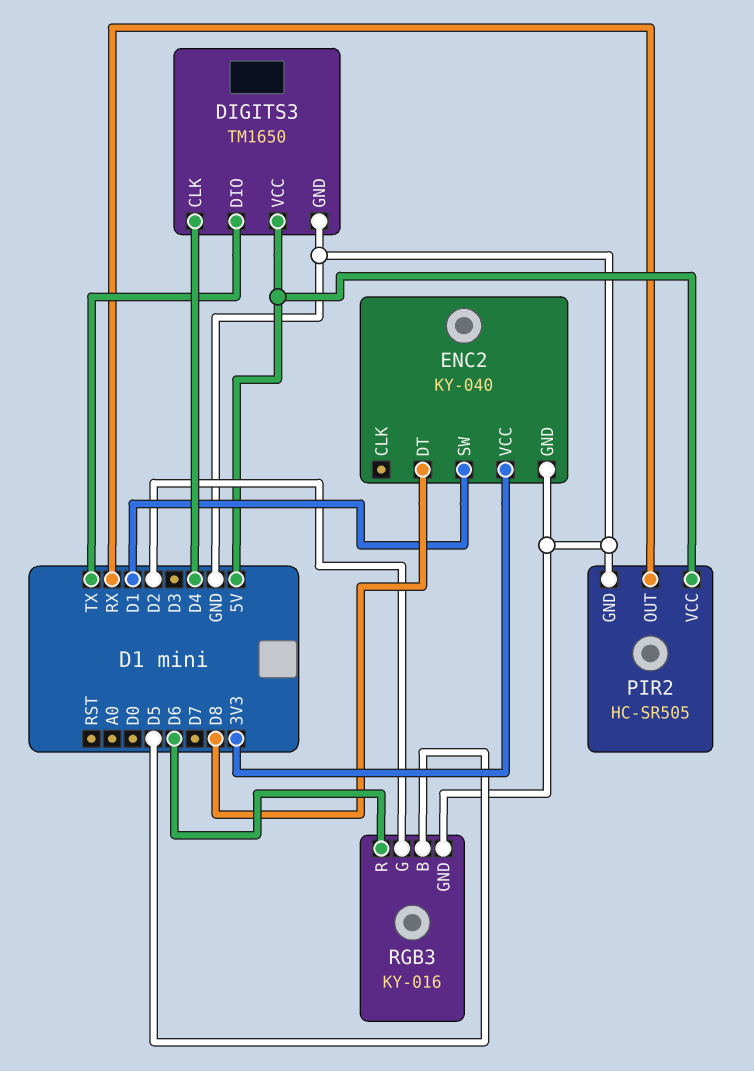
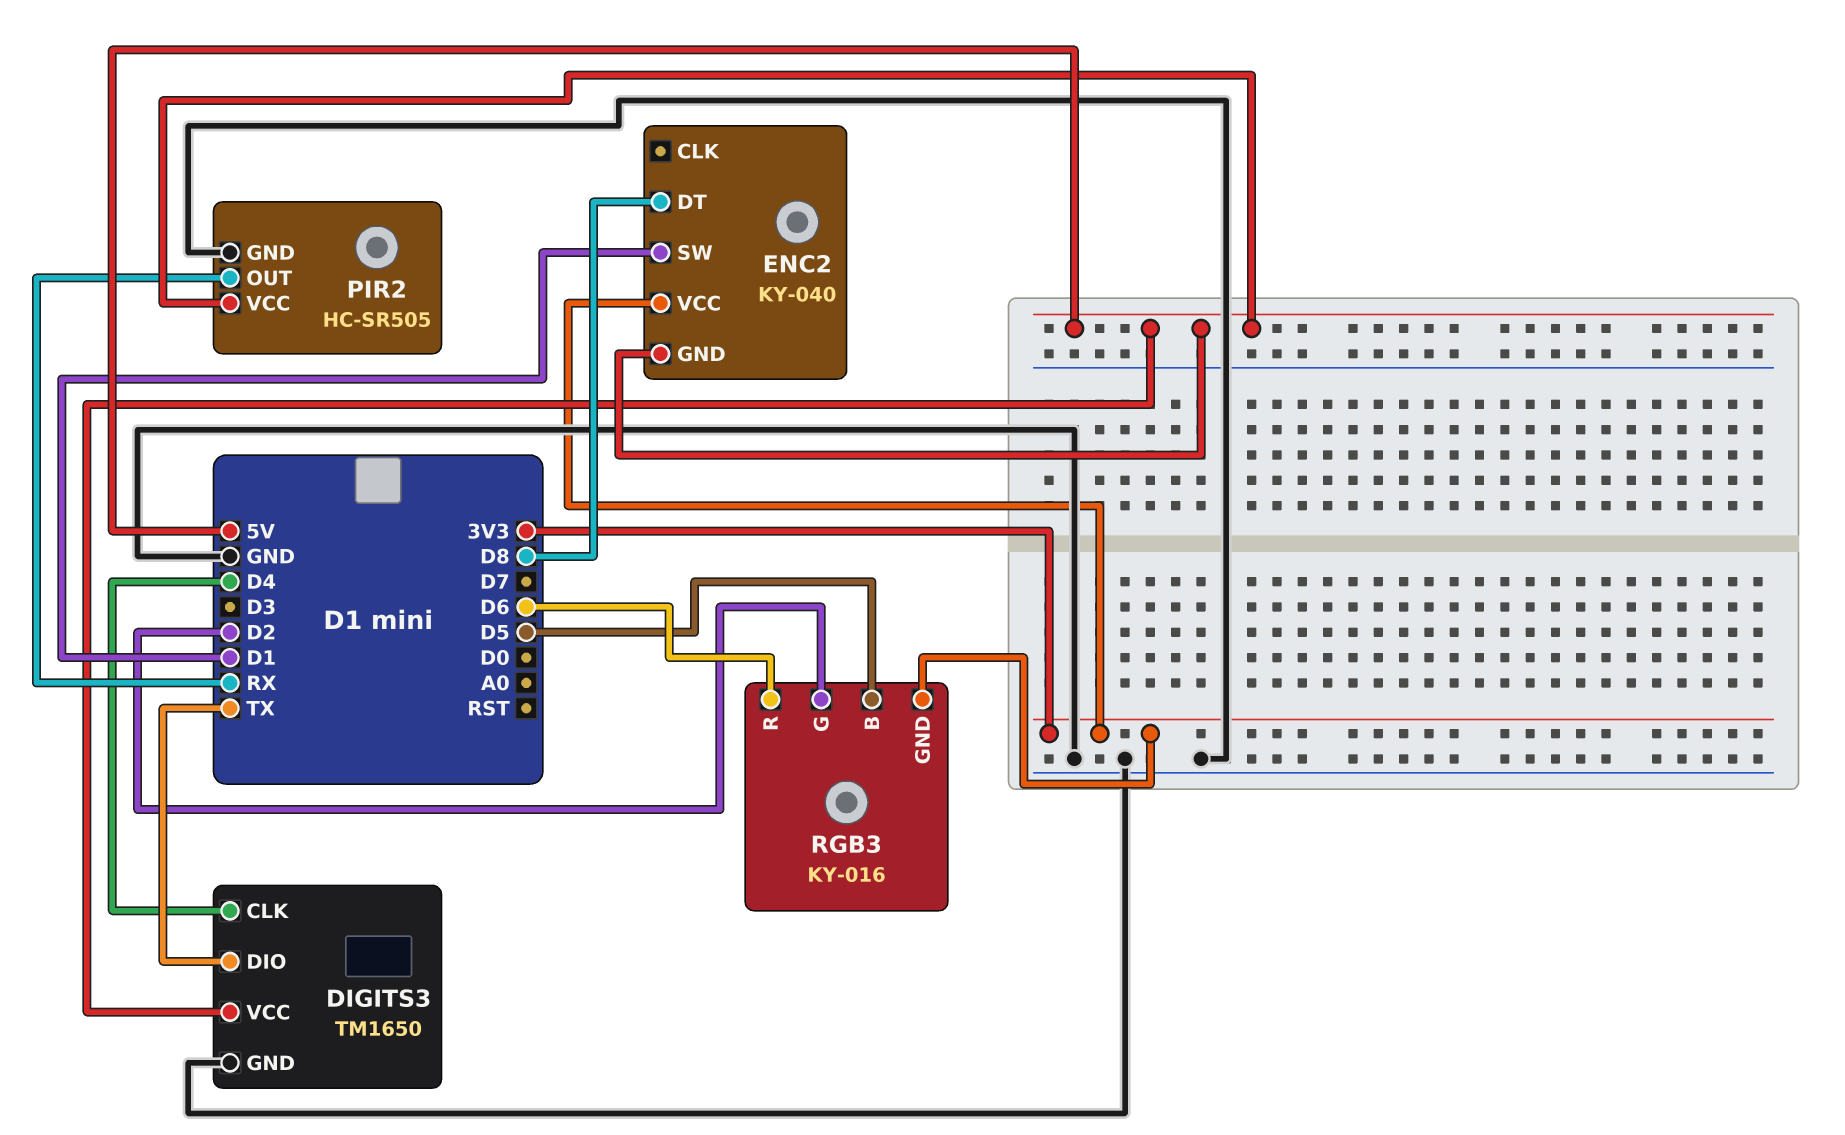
ENC2 pin GND: GND -> 5V
RGB3 pin GND: GND -> 3V3

